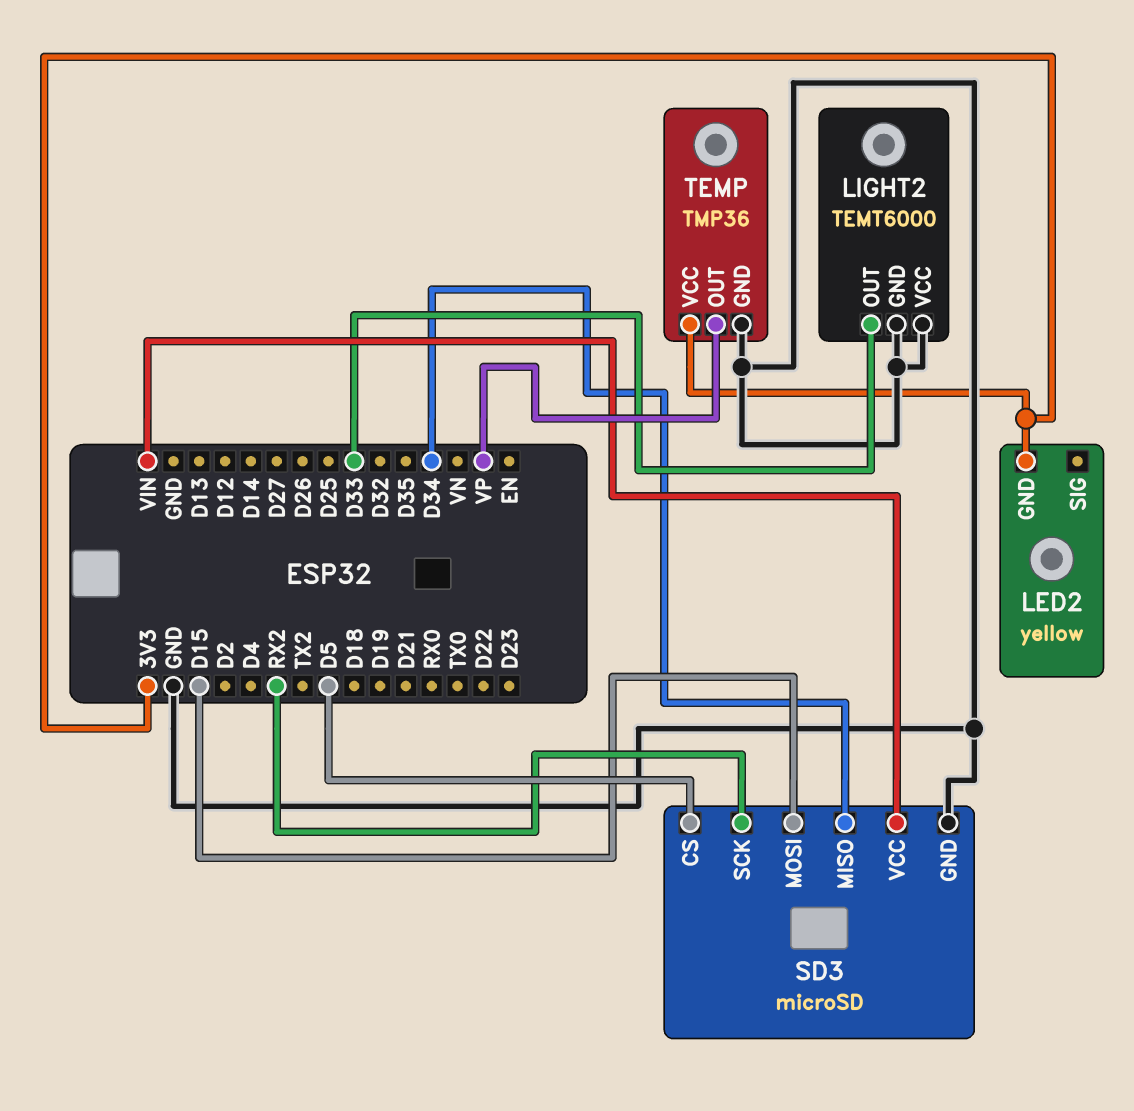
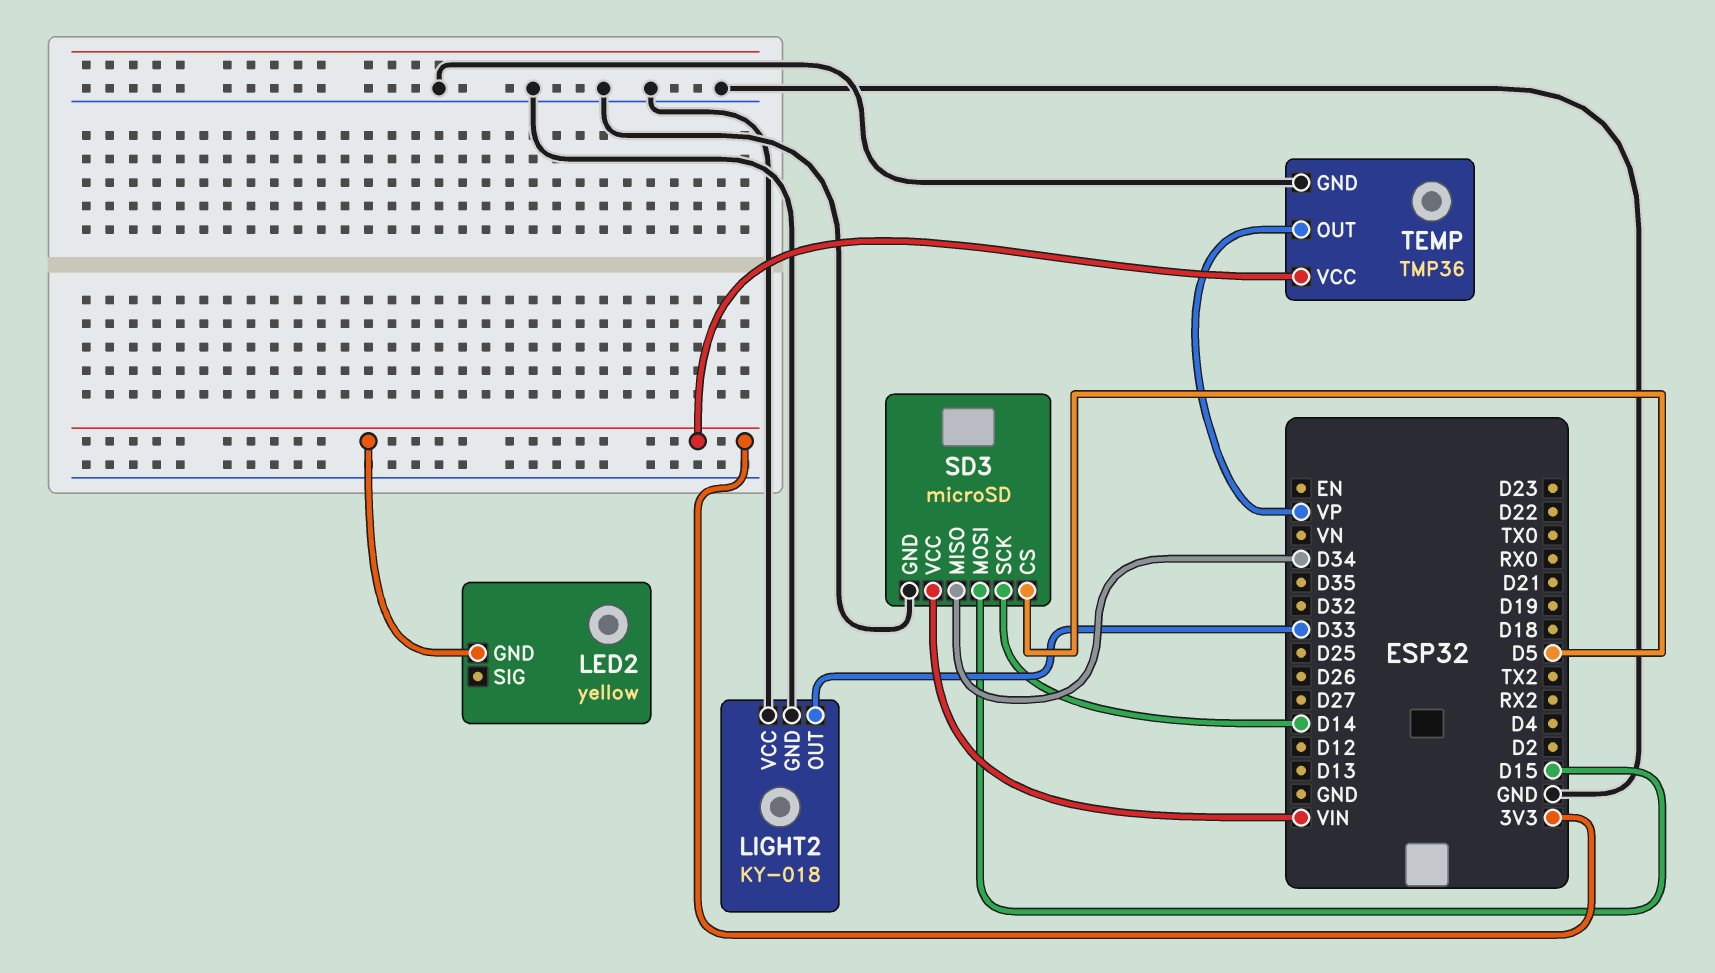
LIGHT2: TEMT6000 -> KY-018
SD3 pin SCK: RX2 -> D14

